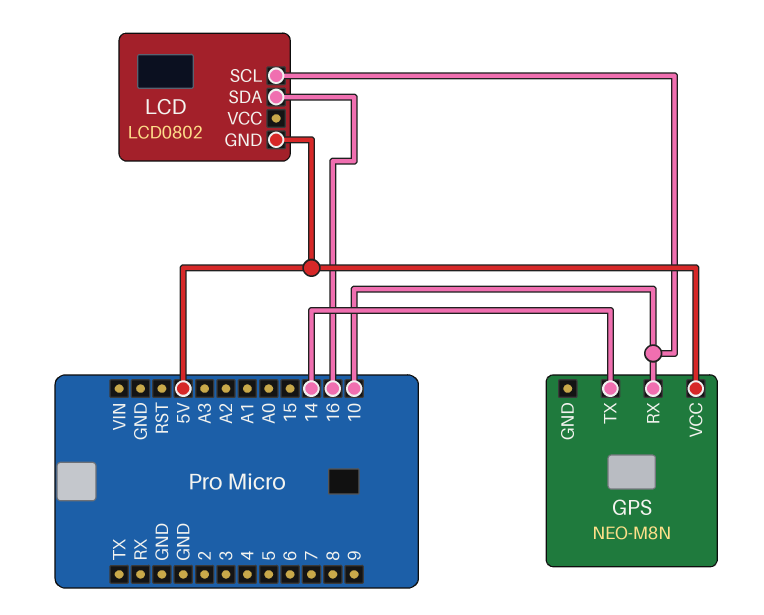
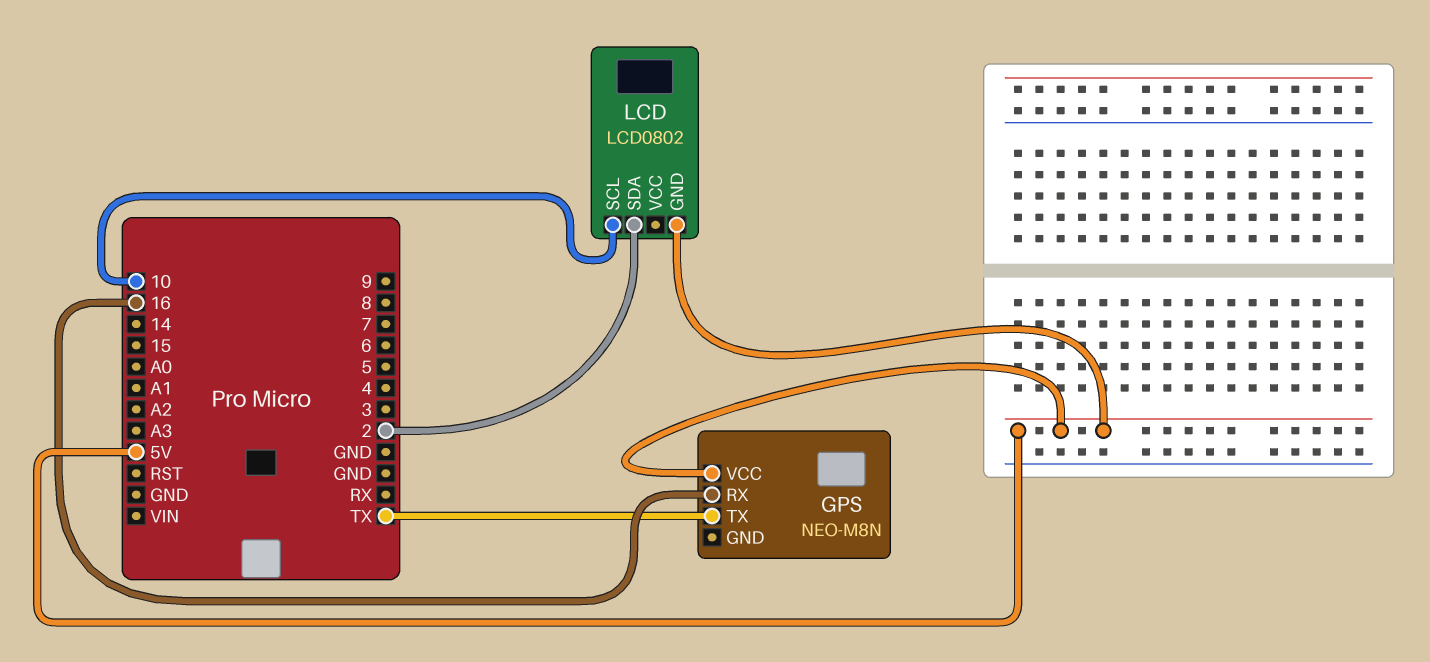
GPS pin RX: 10 -> 16
GPS pin TX: 14 -> TX
LCD pin SDA: 16 -> 2

